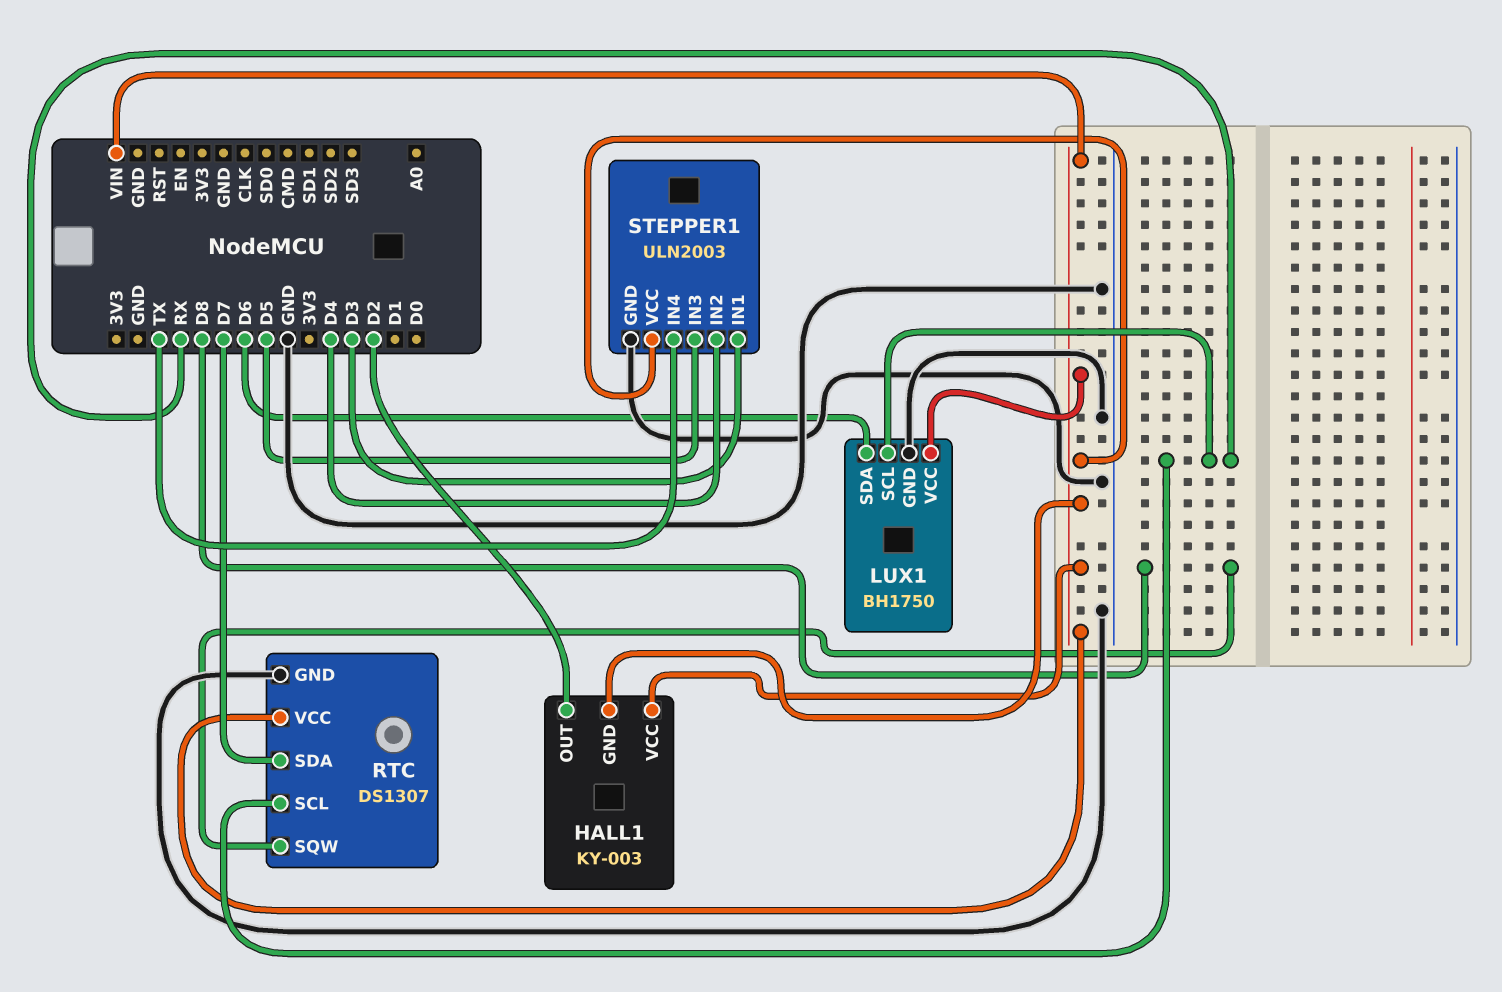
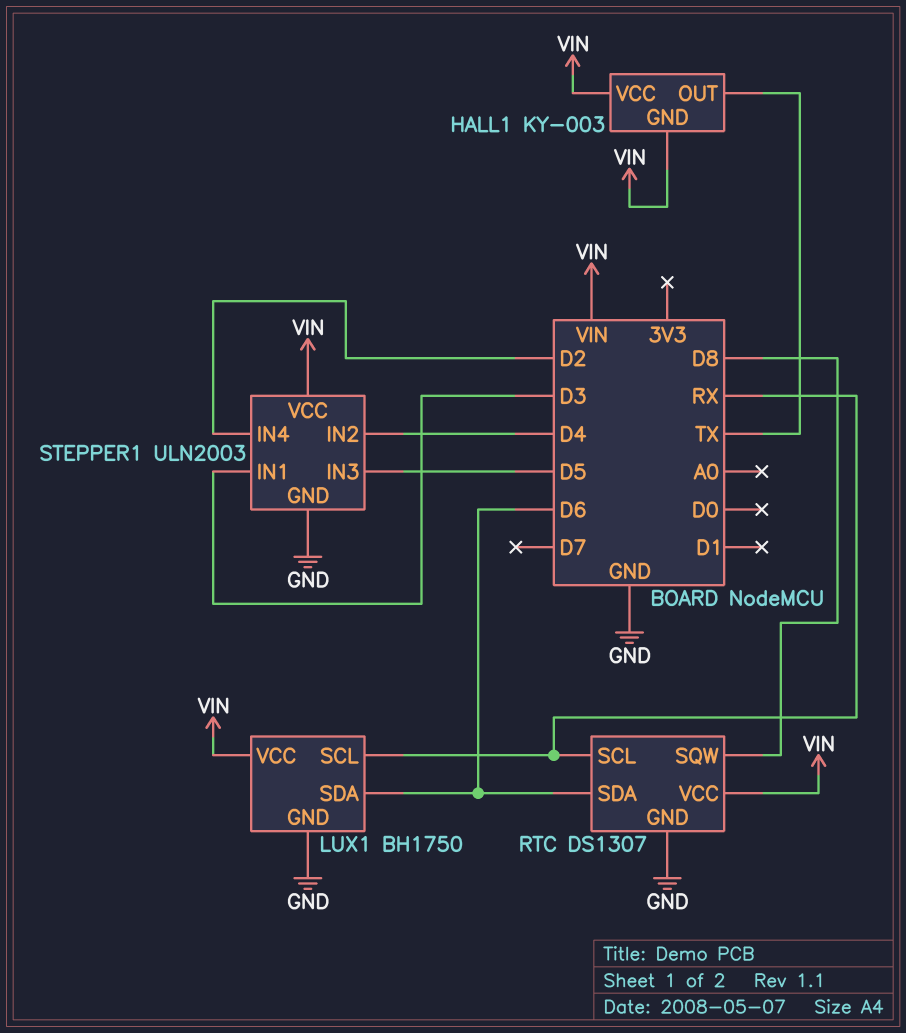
HALL1 pin OUT: D2 -> TX
RTC pin SDA: D7 -> D6
STEPPER1 pin IN4: TX -> D2

